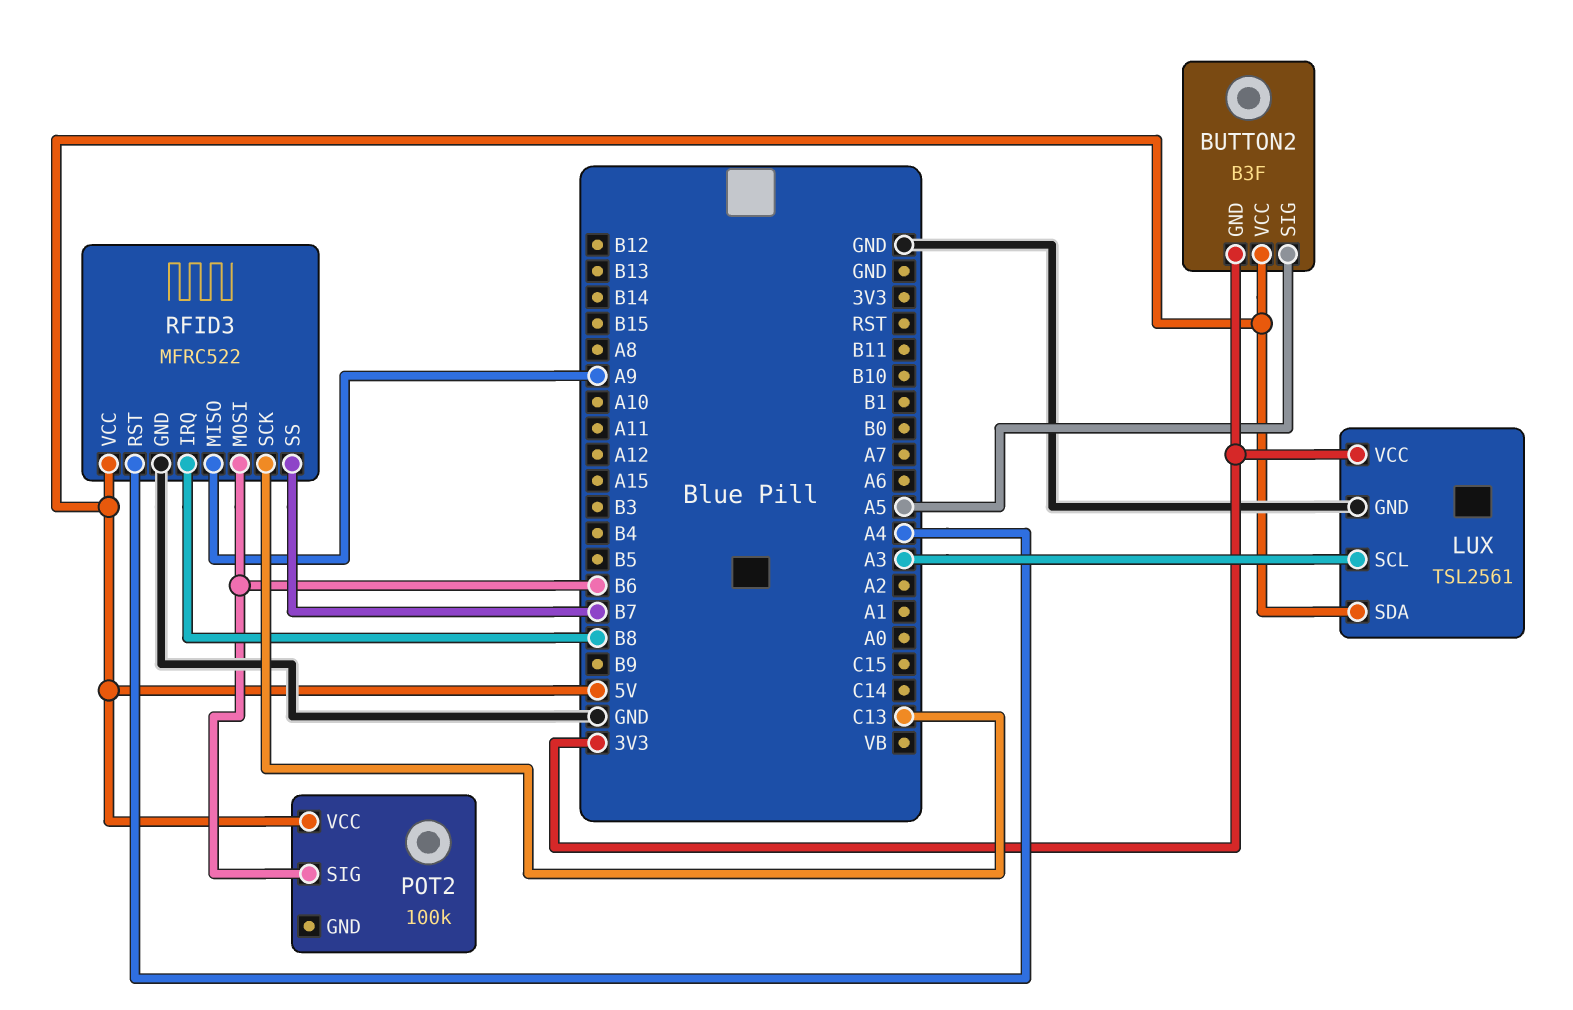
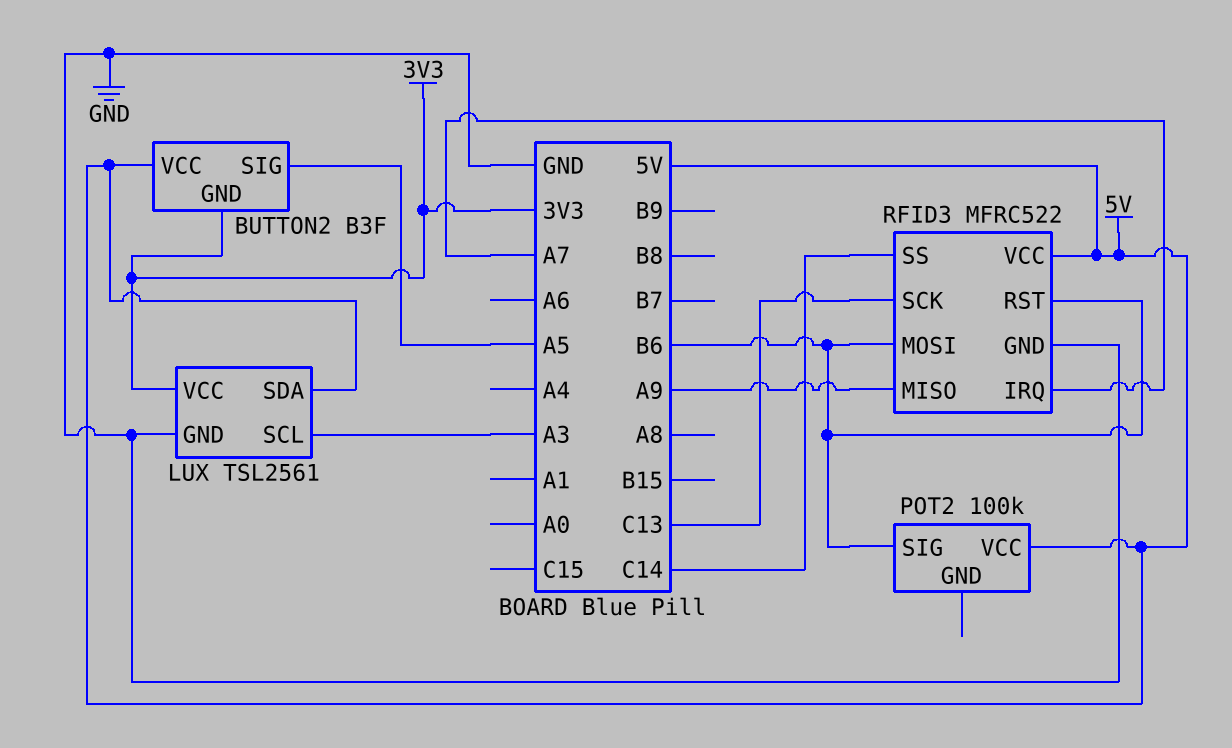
RFID3 pin IRQ: B8 -> A7
RFID3 pin RST: A4 -> B6
RFID3 pin SS: B7 -> C14

